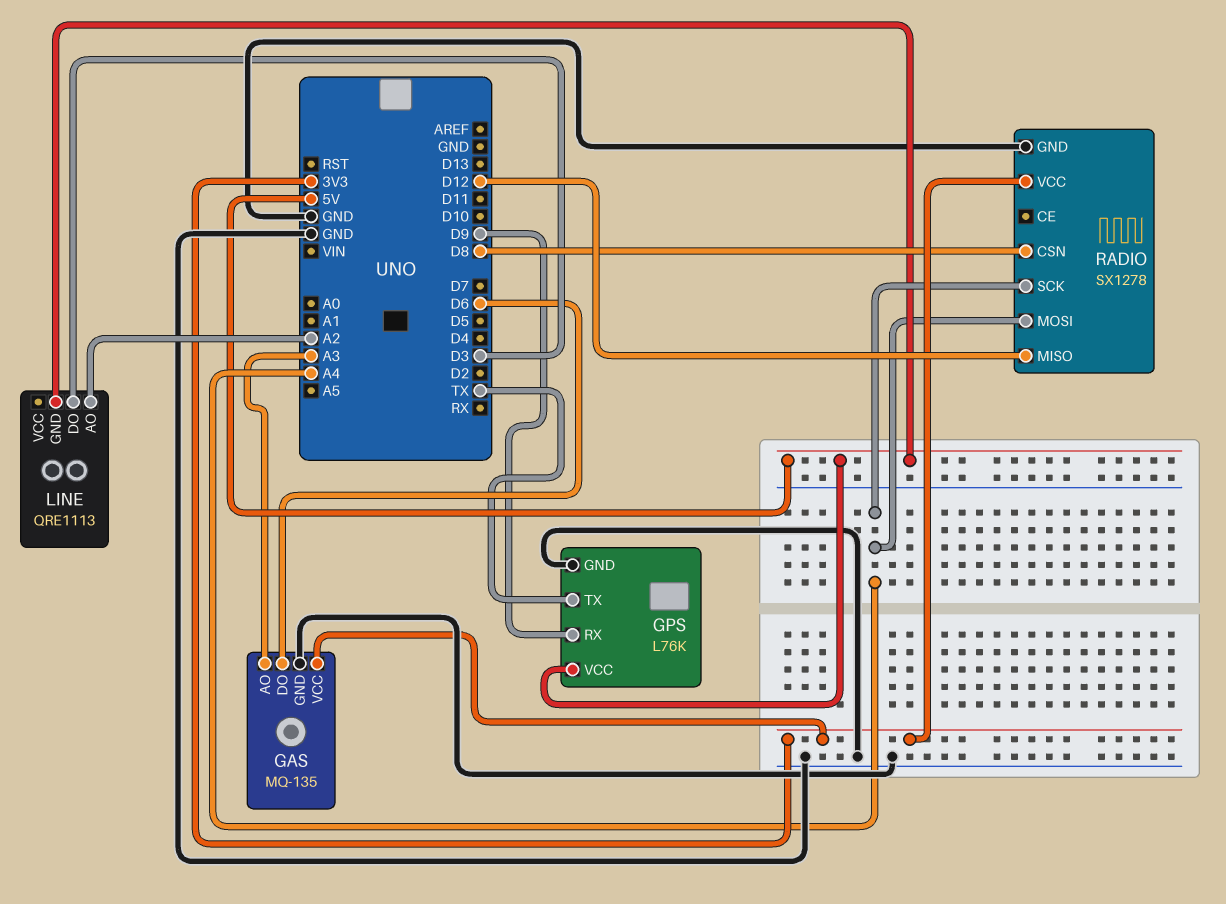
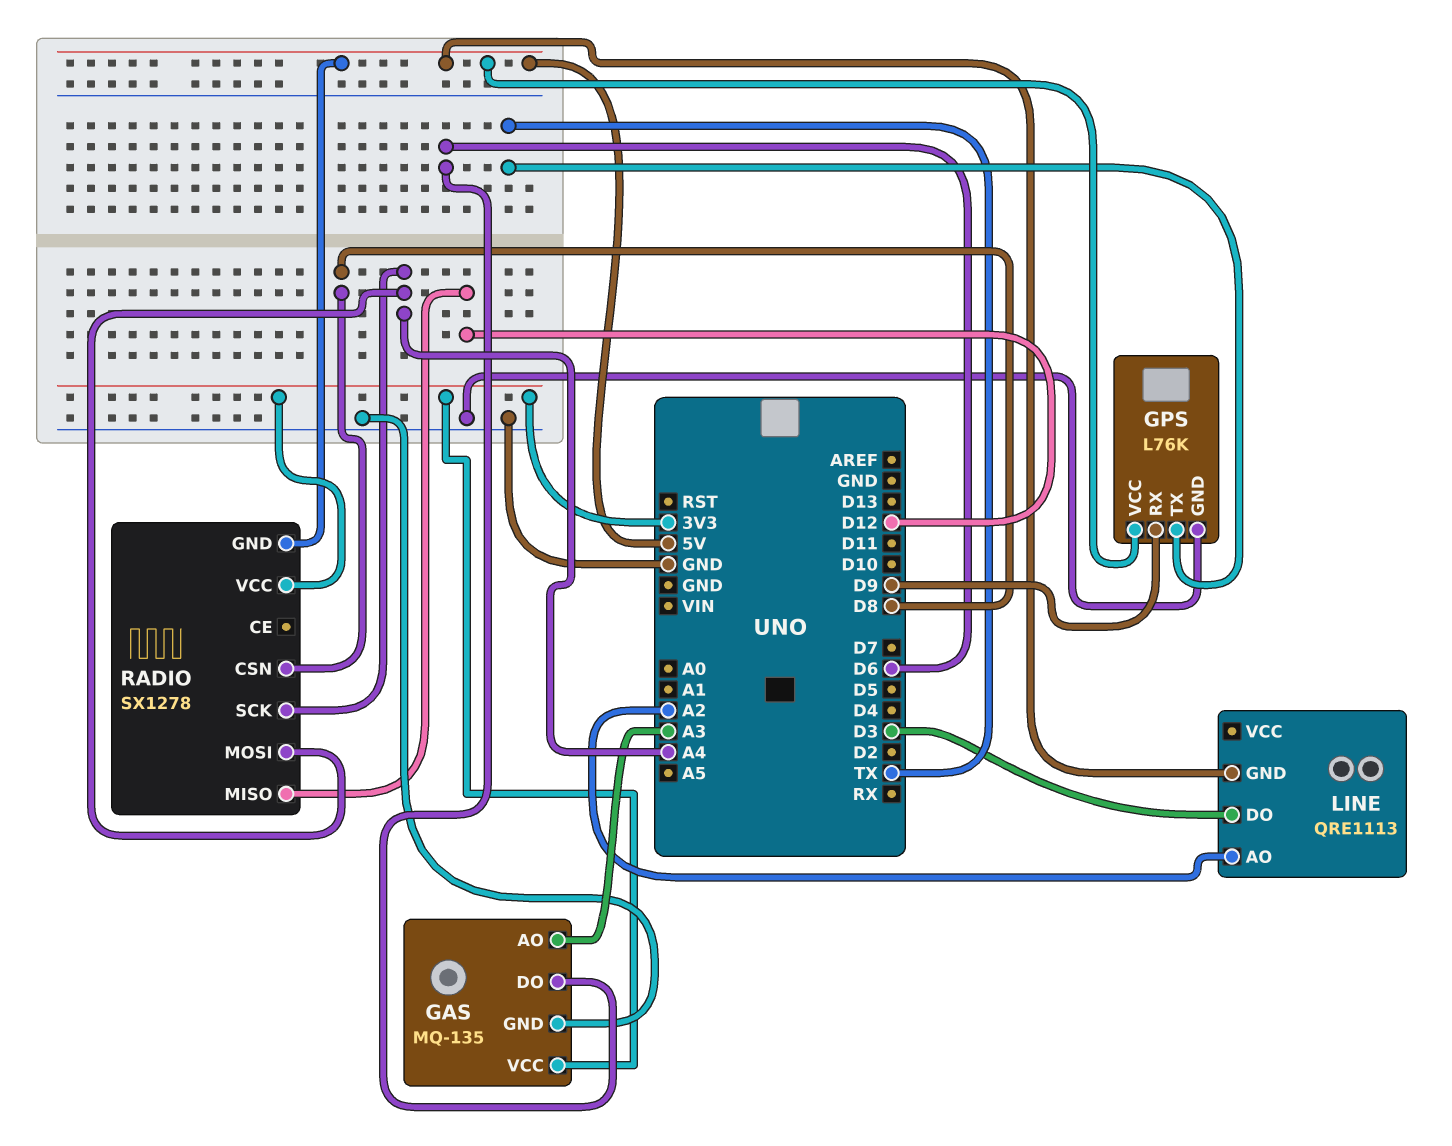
RADIO pin GND: GND -> 5V

